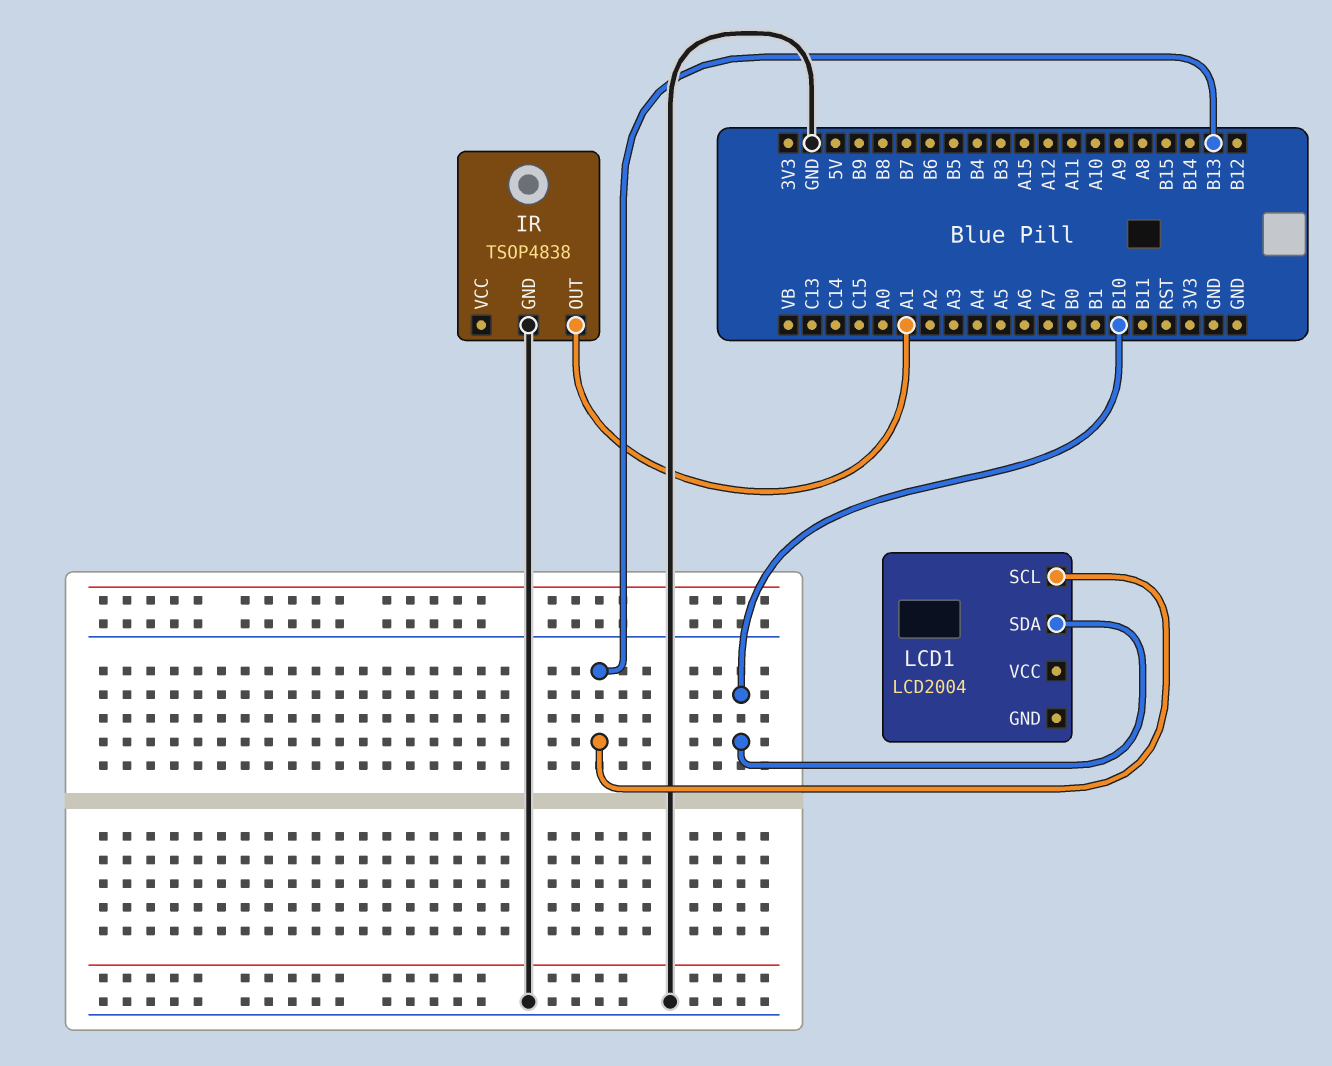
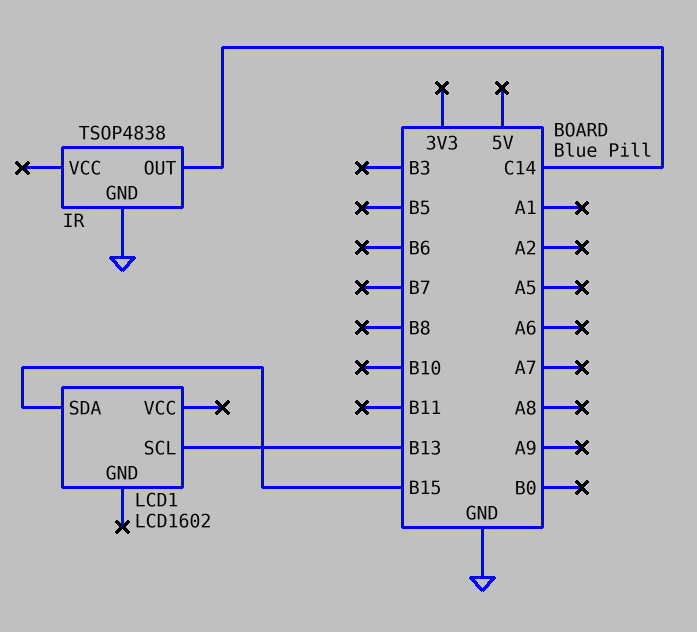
IR pin OUT: A1 -> C14
LCD1: LCD2004 -> LCD1602
LCD1 pin SDA: B10 -> B15

